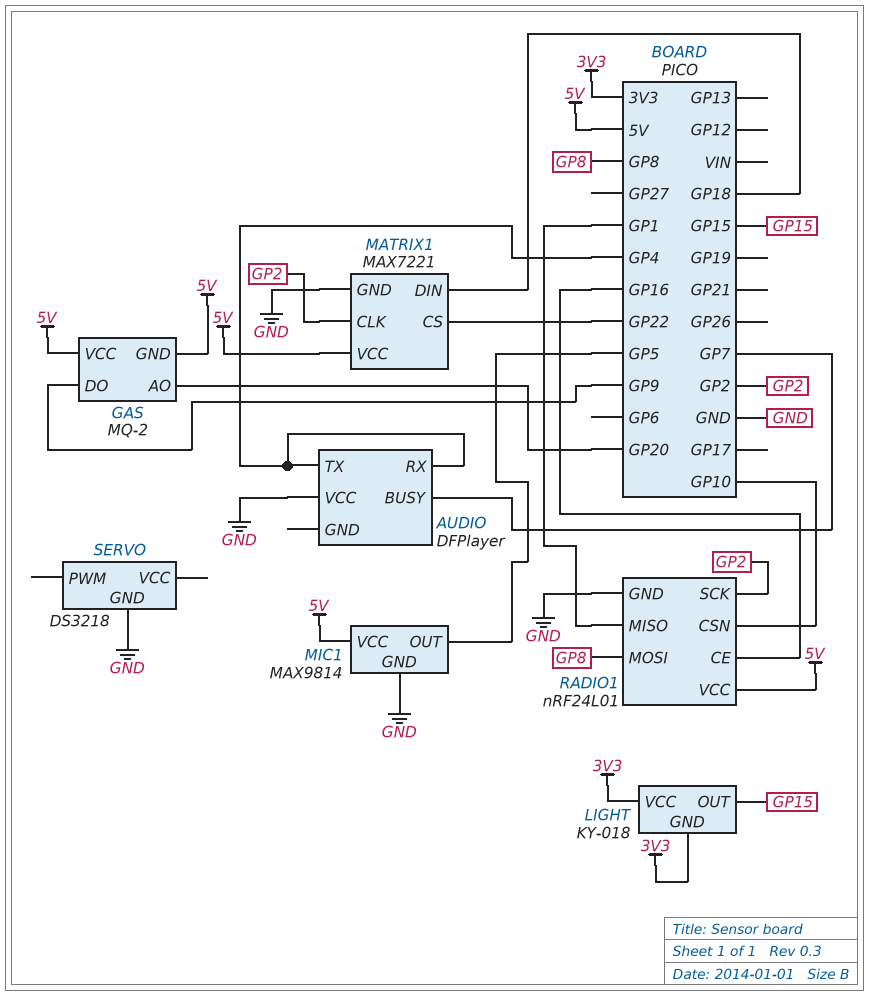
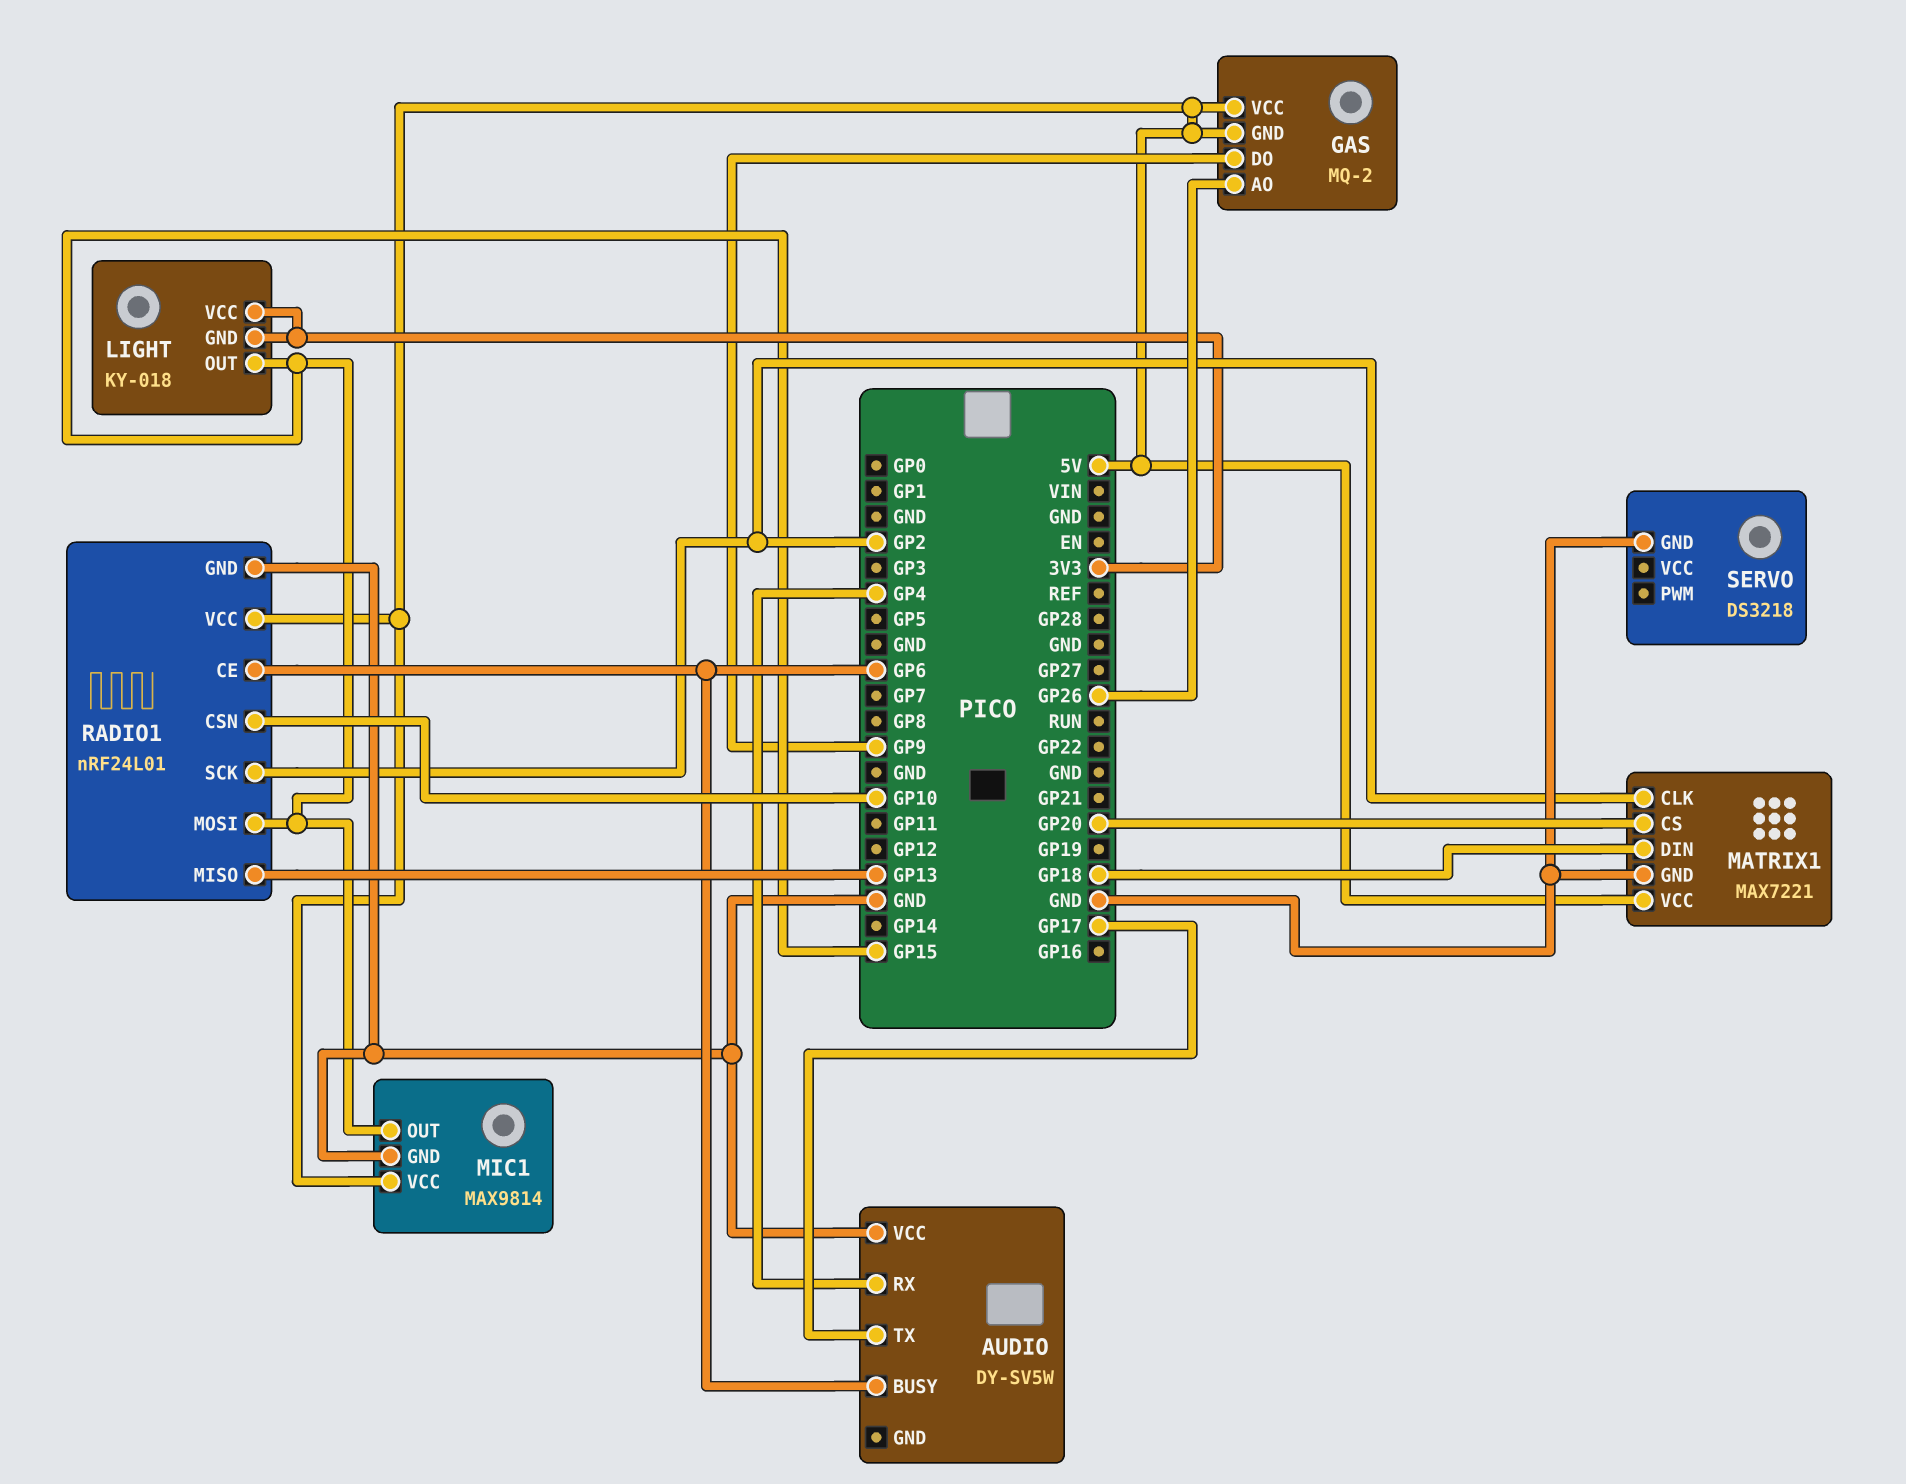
AUDIO: DFPlayer -> DY-SV5W
AUDIO pin BUSY: GP7 -> GP6
AUDIO pin TX: GP4 -> GP17
GAS pin AO: GP20 -> GP26
MATRIX1 pin CS: GP22 -> GP20
MIC1 pin OUT: GP5 -> GP15
RADIO1 pin CE: GP16 -> GP6
RADIO1 pin MISO: GP1 -> GP13
RADIO1 pin MOSI: GP8 -> GP15

